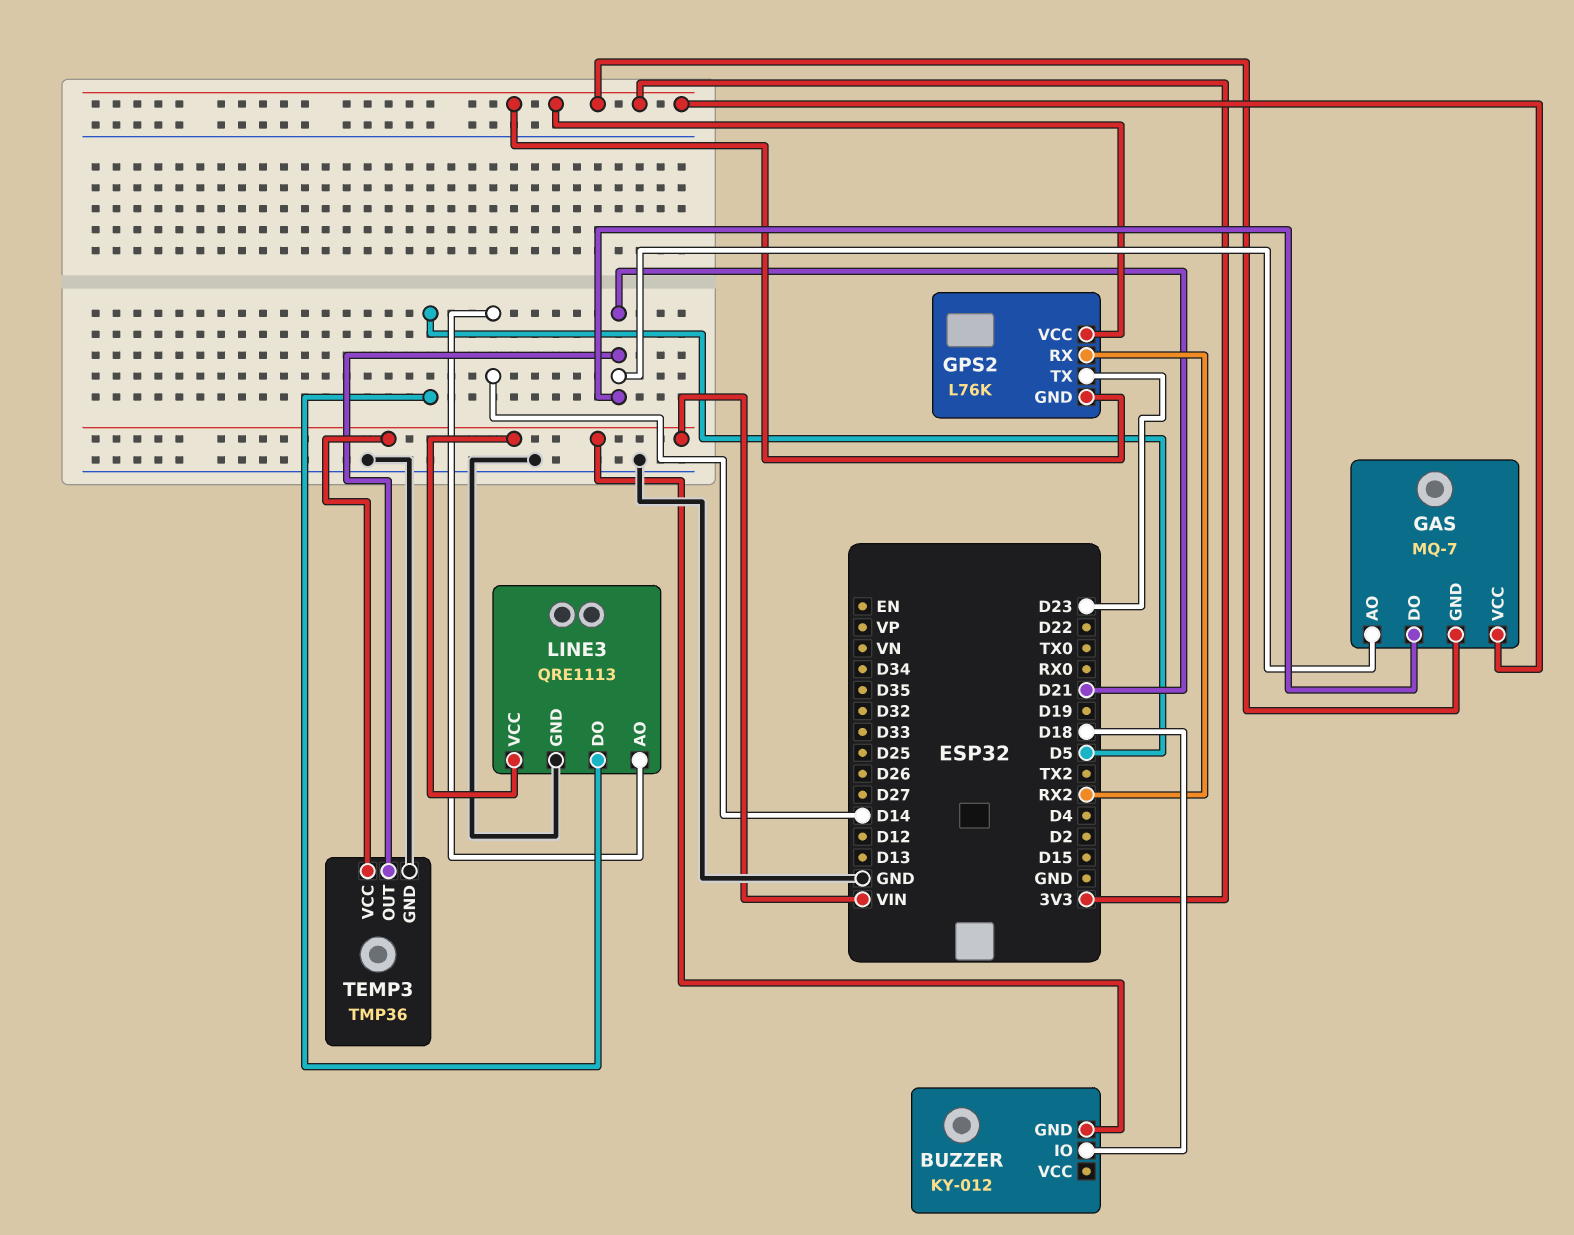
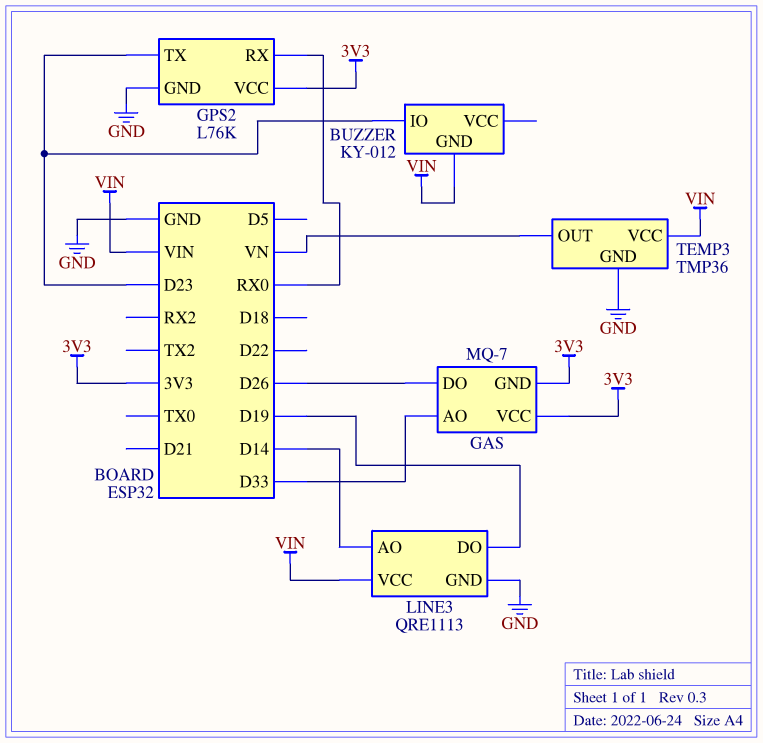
BUZZER pin IO: D18 -> D23
GAS pin AO: D21 -> D33
GAS pin DO: D21 -> D26
GPS2 pin GND: 3V3 -> GND
GPS2 pin RX: RX2 -> RX0
LINE3 pin DO: D5 -> D19
TEMP3 pin OUT: D21 -> VN

